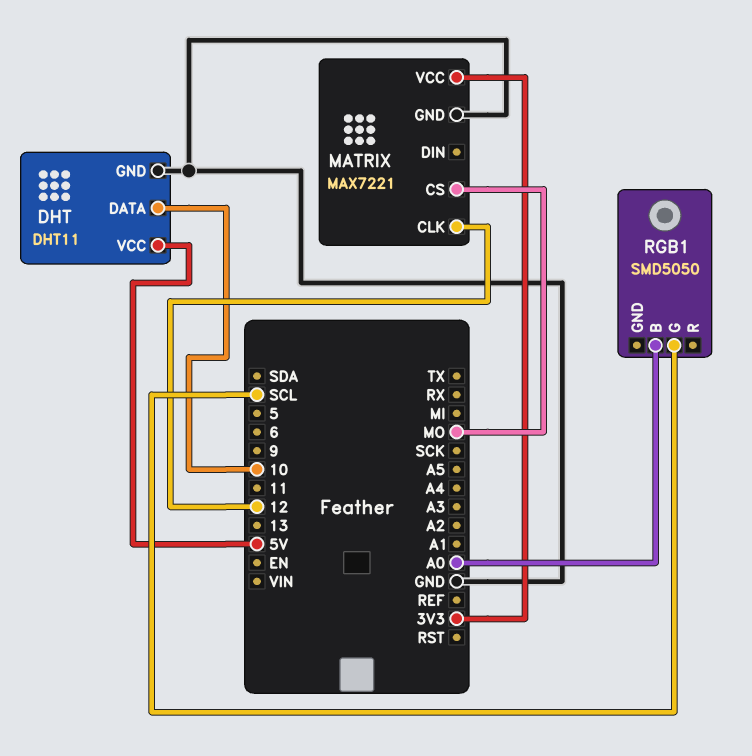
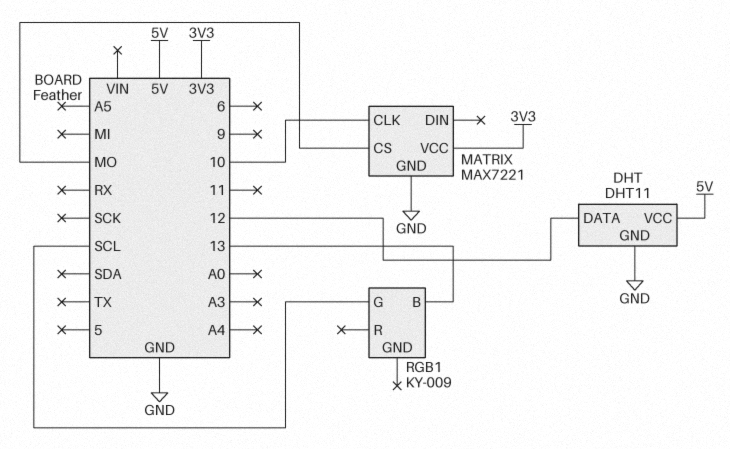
DHT pin DATA: 10 -> 12
MATRIX pin CLK: 12 -> 10
RGB1: SMD5050 -> KY-009
RGB1 pin B: A0 -> 13

